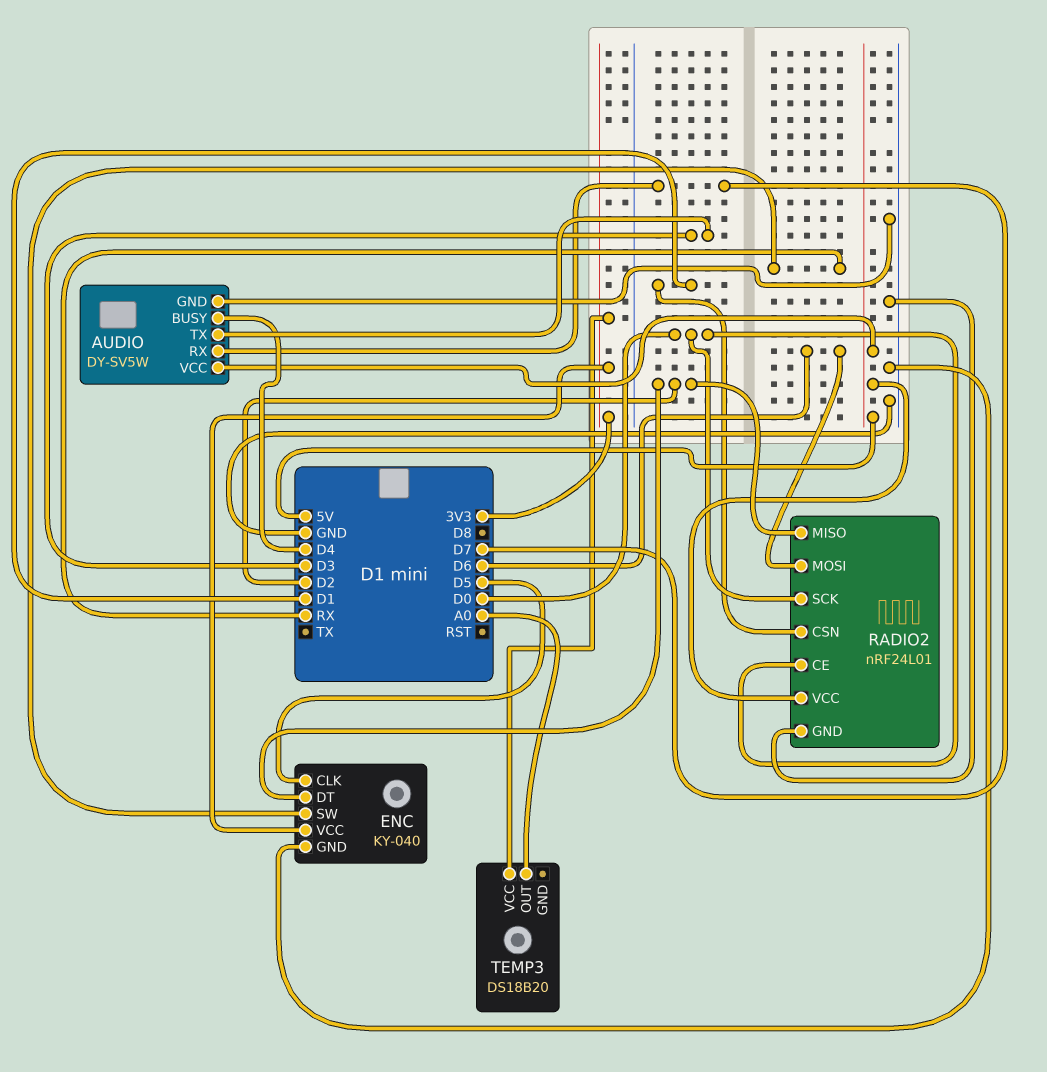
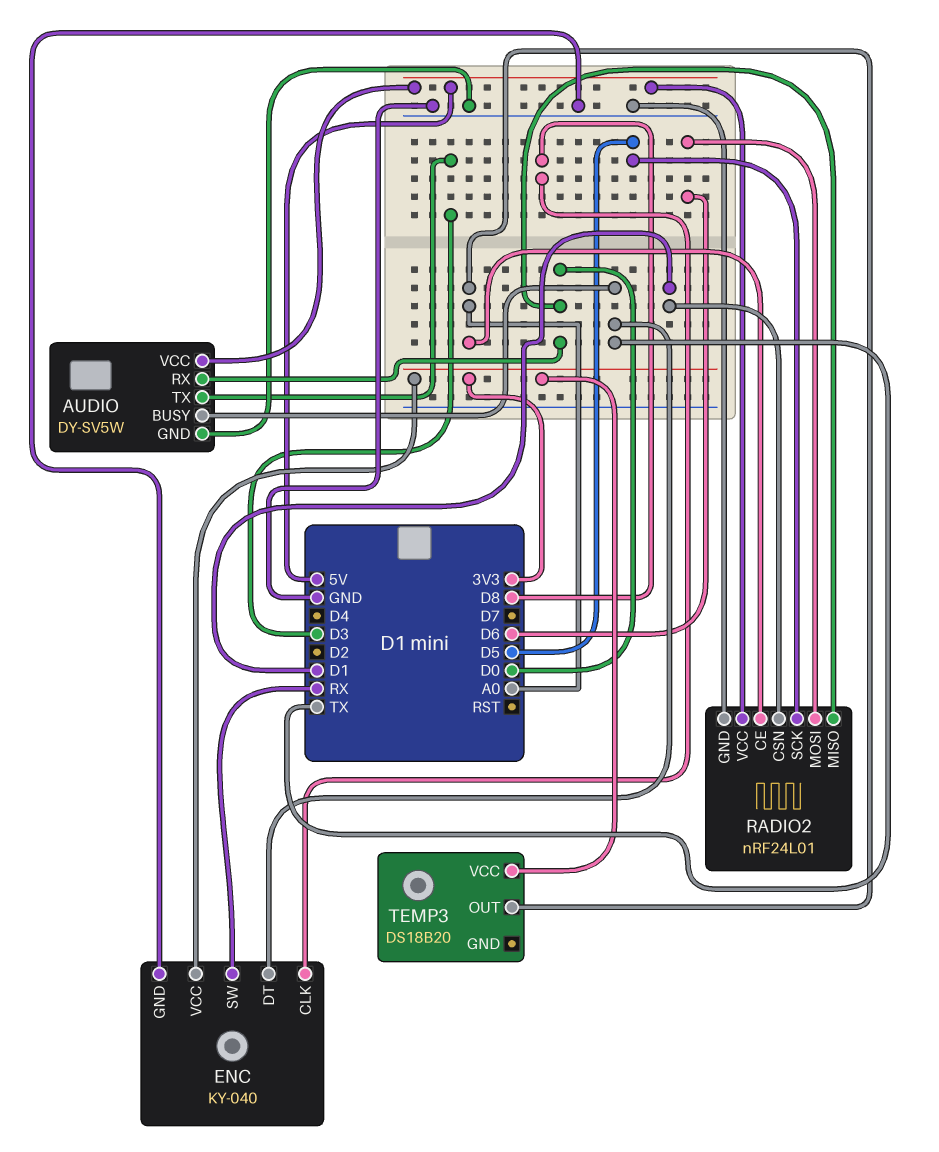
AUDIO pin BUSY: D4 -> TX
AUDIO pin RX: D7 -> D0
ENC pin CLK: D5 -> D8
ENC pin DT: D2 -> TX
RADIO2 pin CE: D0 -> A0
RADIO2 pin MISO: D2 -> D0
RADIO2 pin SCK: D0 -> D5

